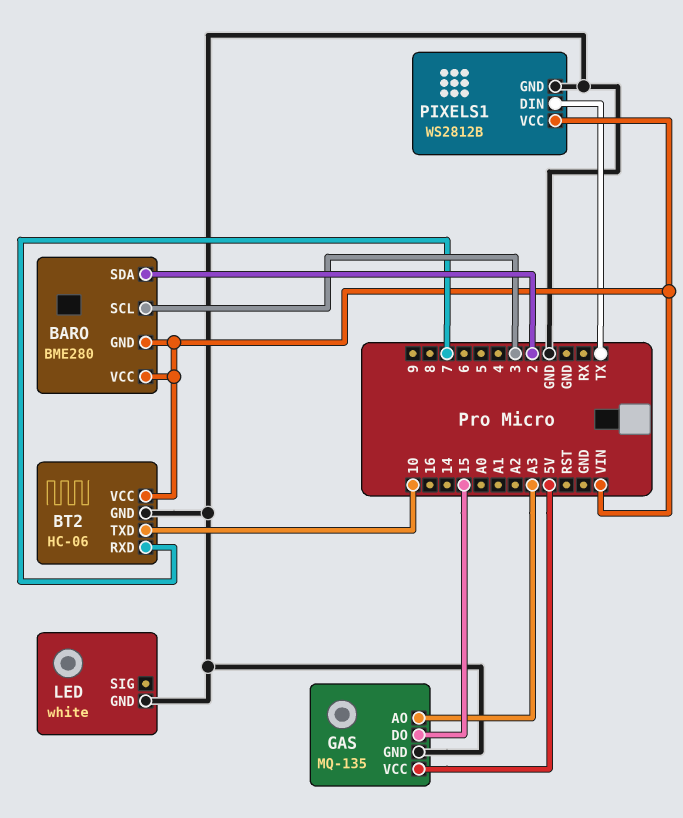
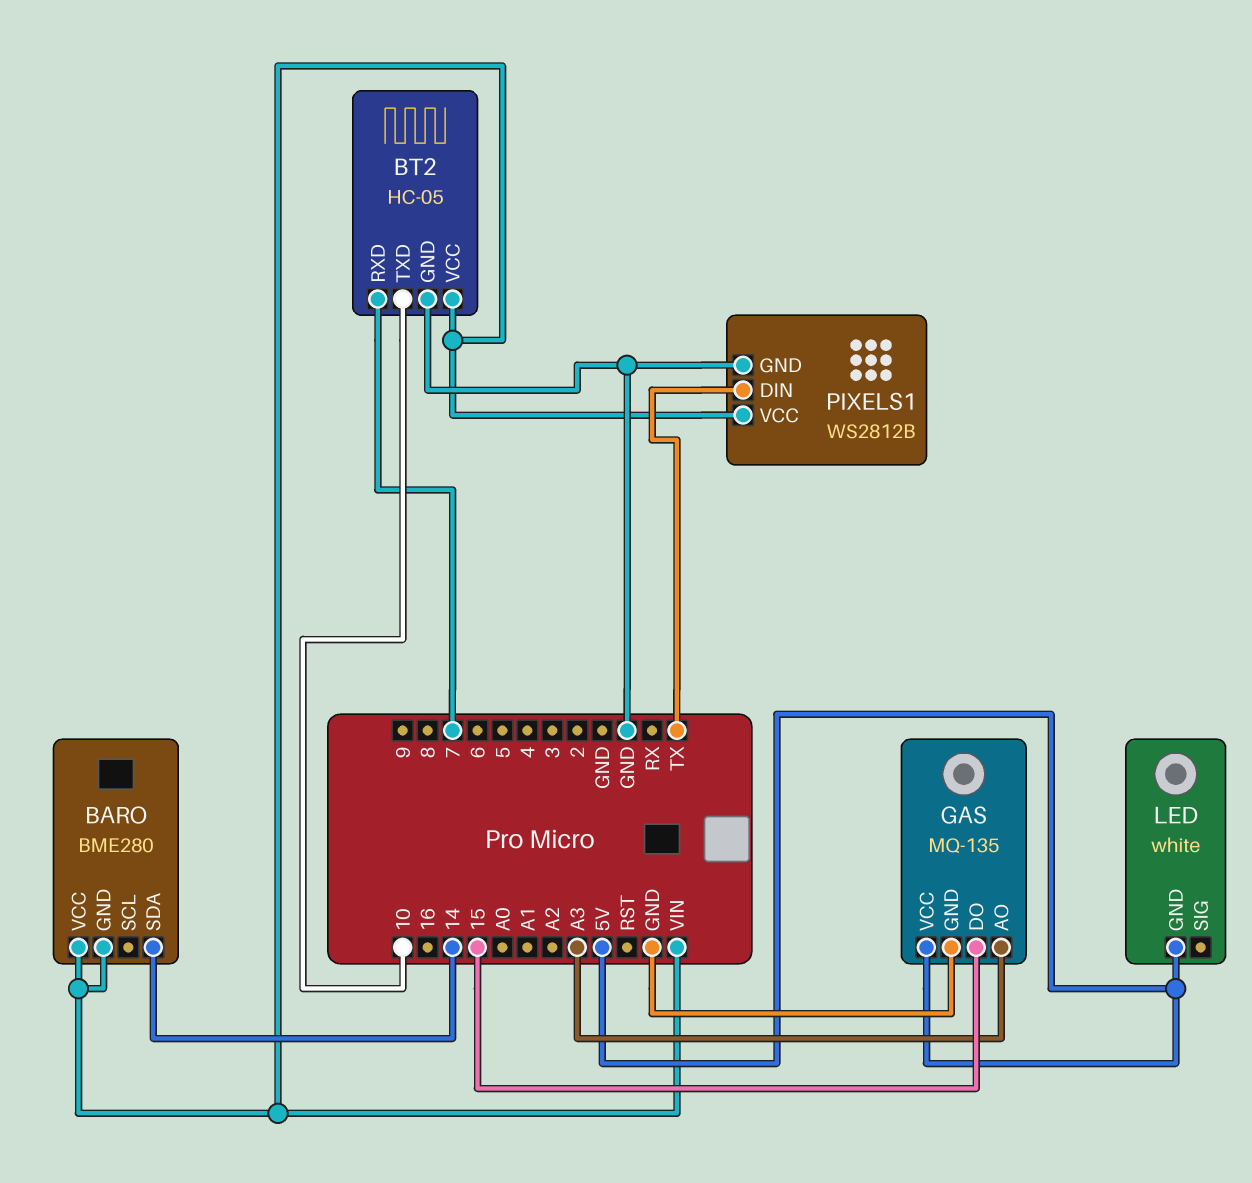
BARO pin SCL: 3 -> none
BARO pin SDA: 2 -> 14
BT2: HC-06 -> HC-05
LED pin GND: GND -> 5V

